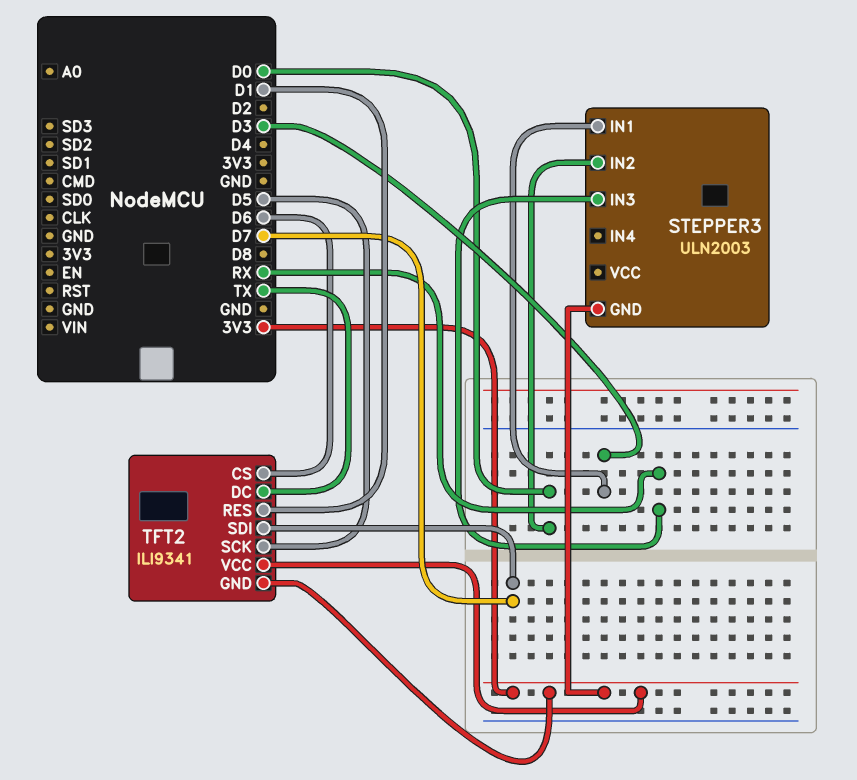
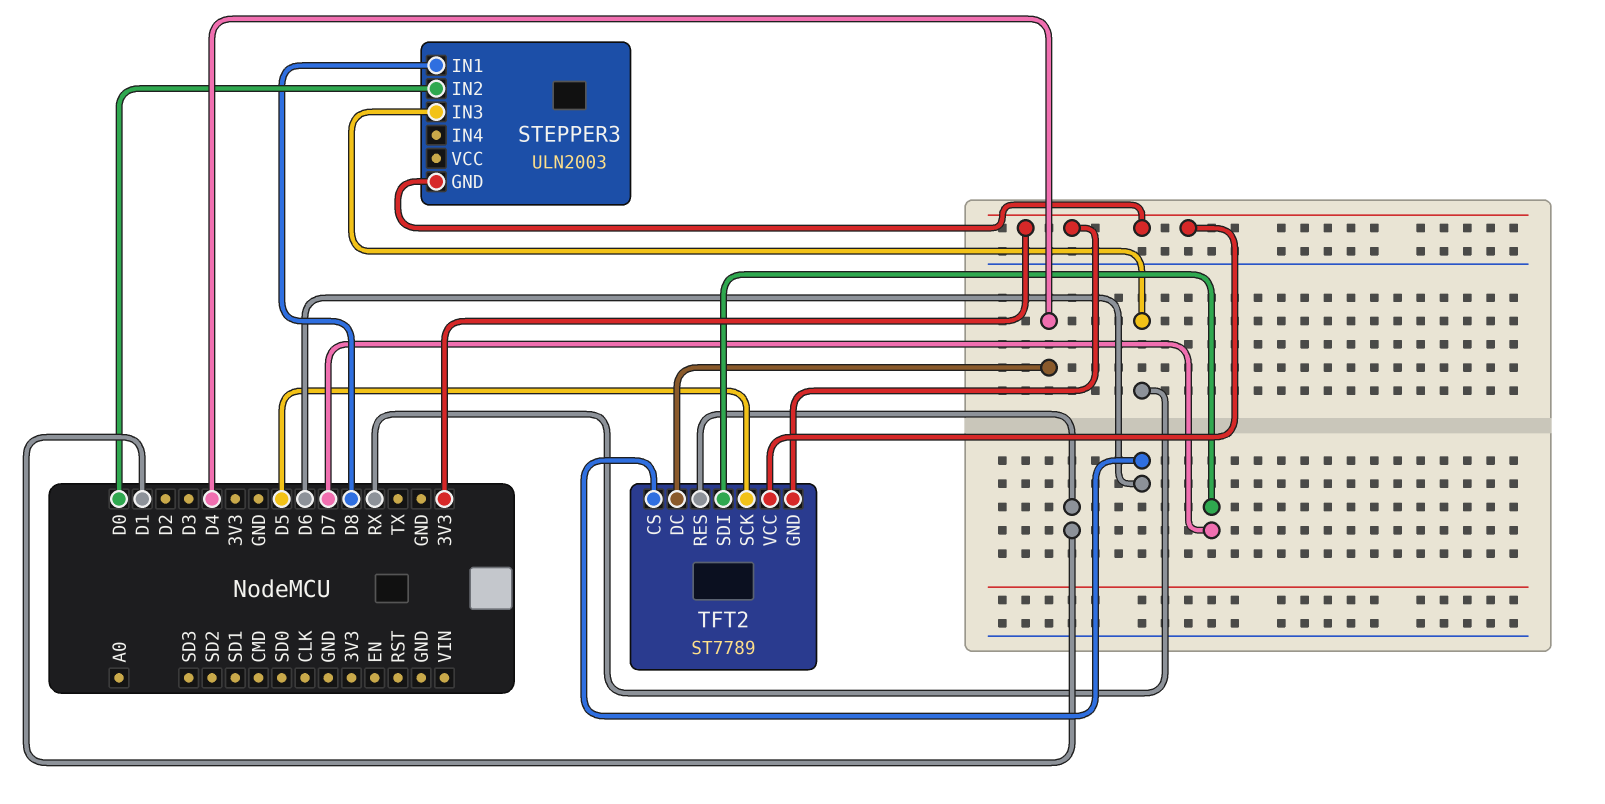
STEPPER3 pin IN1: D3 -> D8
TFT2: ILI9341 -> ST7789
TFT2 pin DC: TX -> D4

